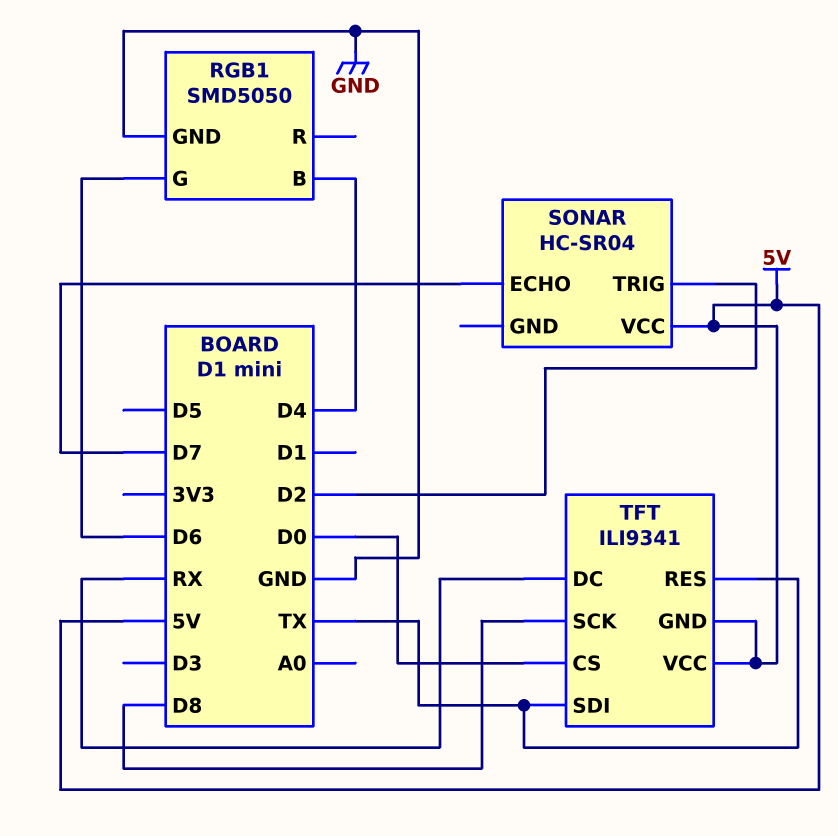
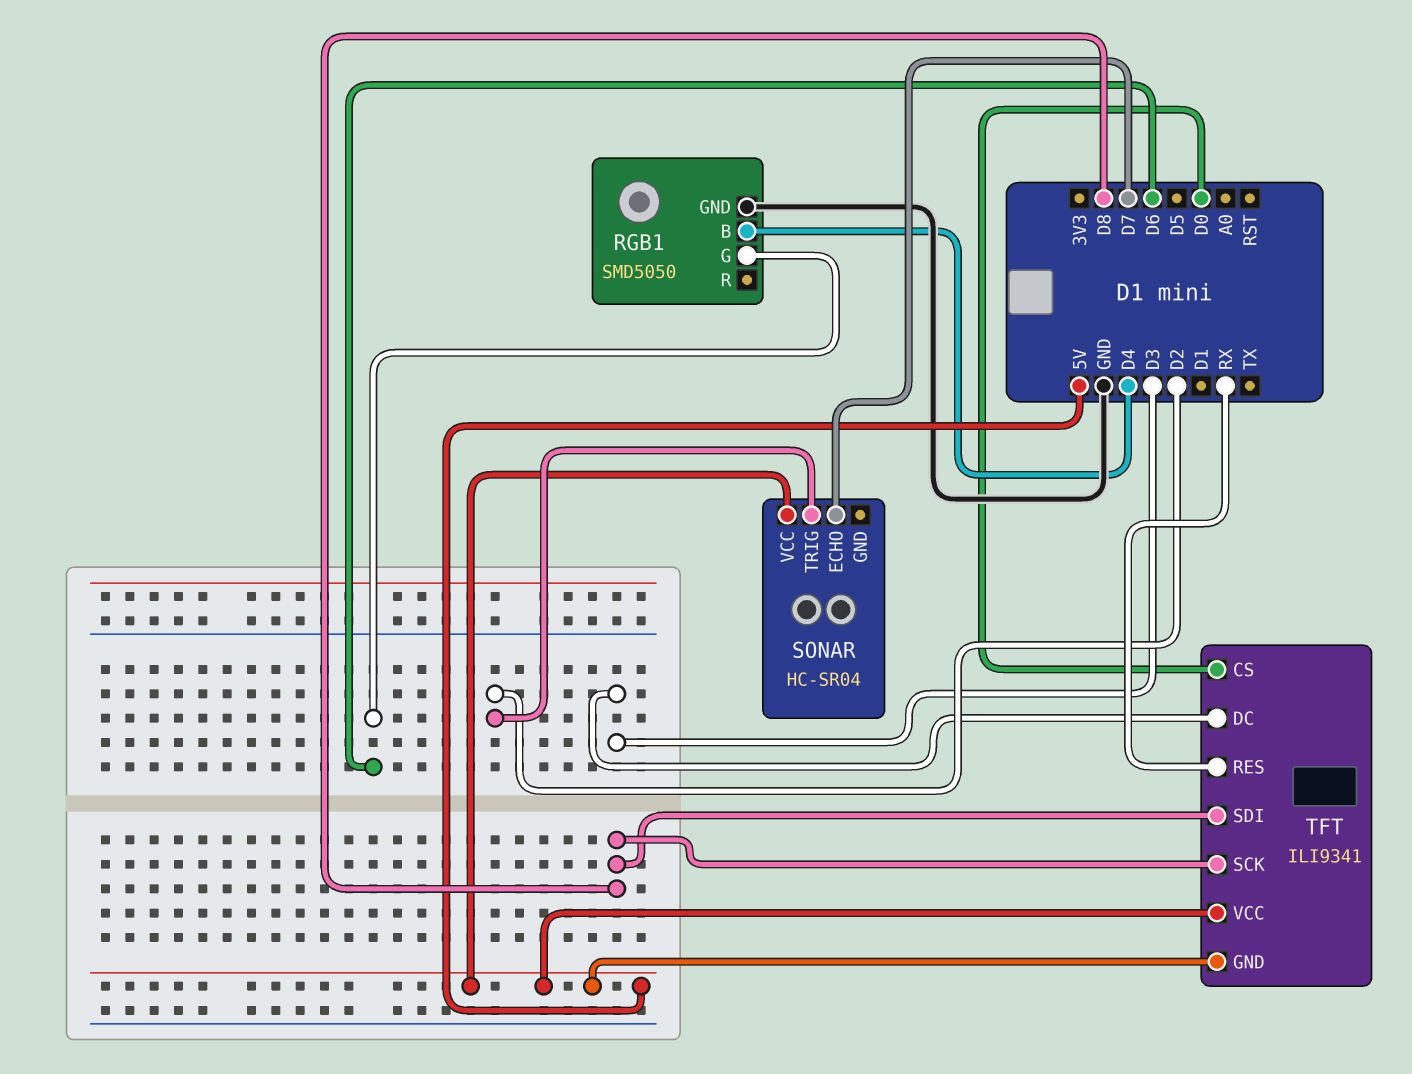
TFT pin DC: RX -> D3
TFT pin RES: TX -> RX
TFT pin SDI: TX -> D8

